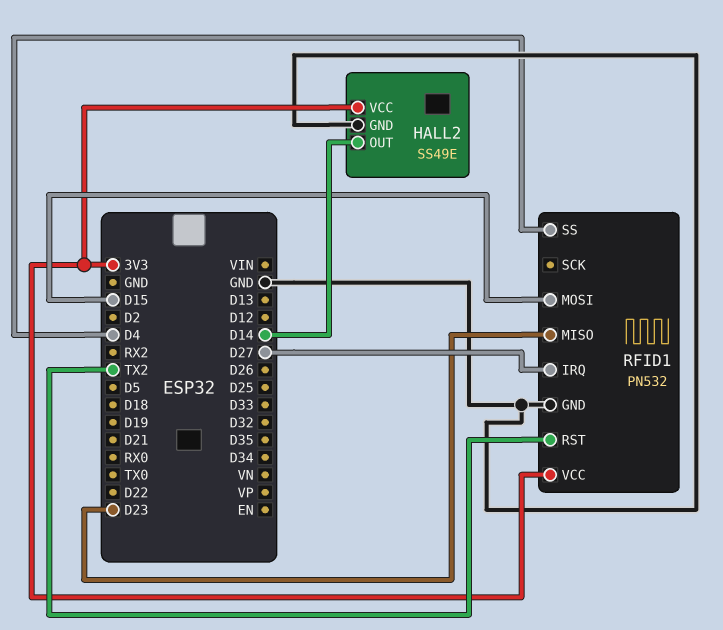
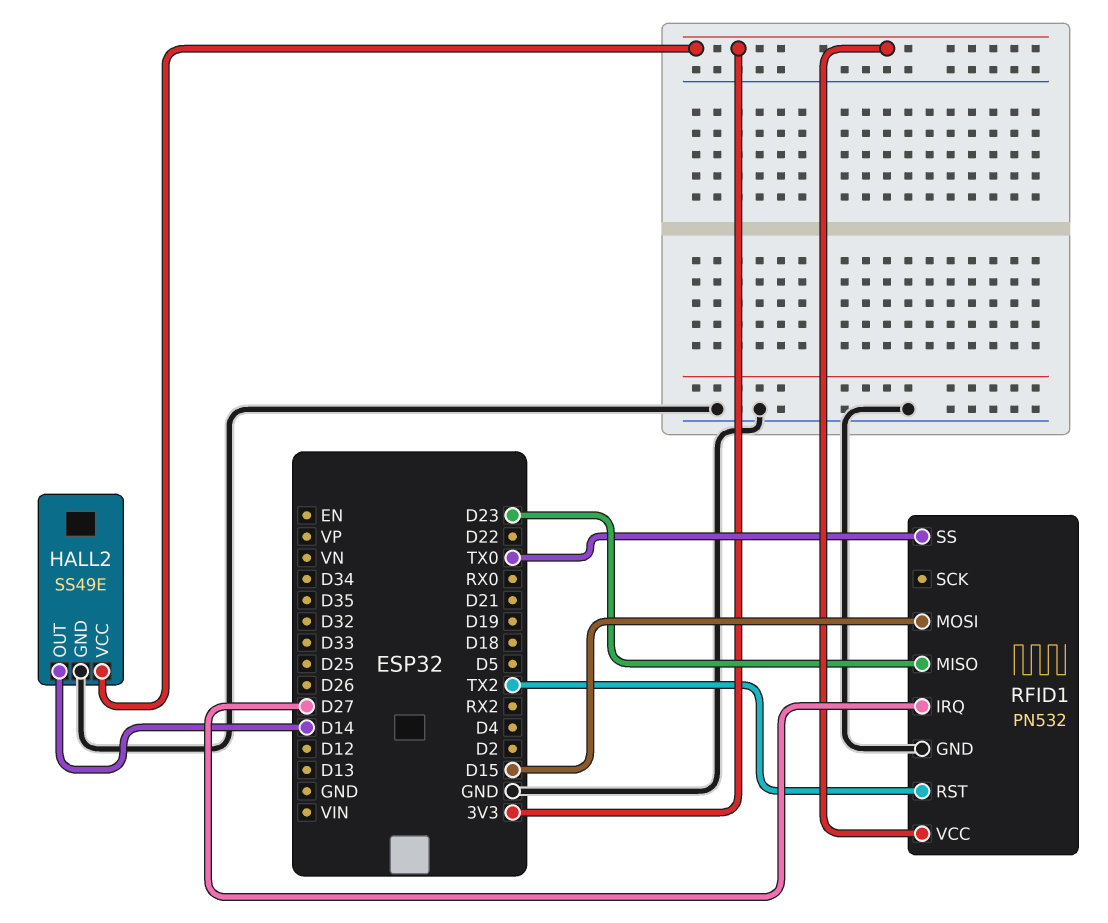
RFID1 pin SS: D4 -> TX0

